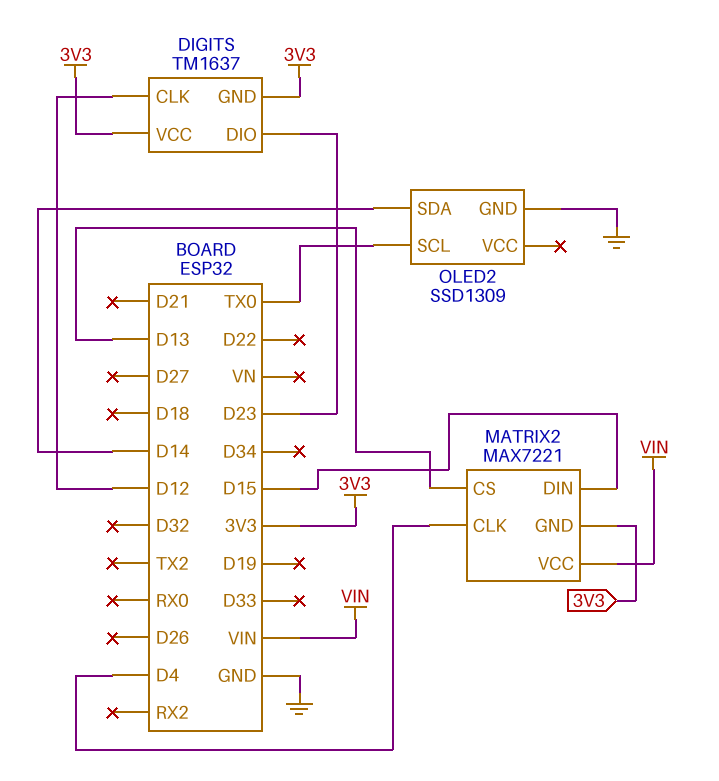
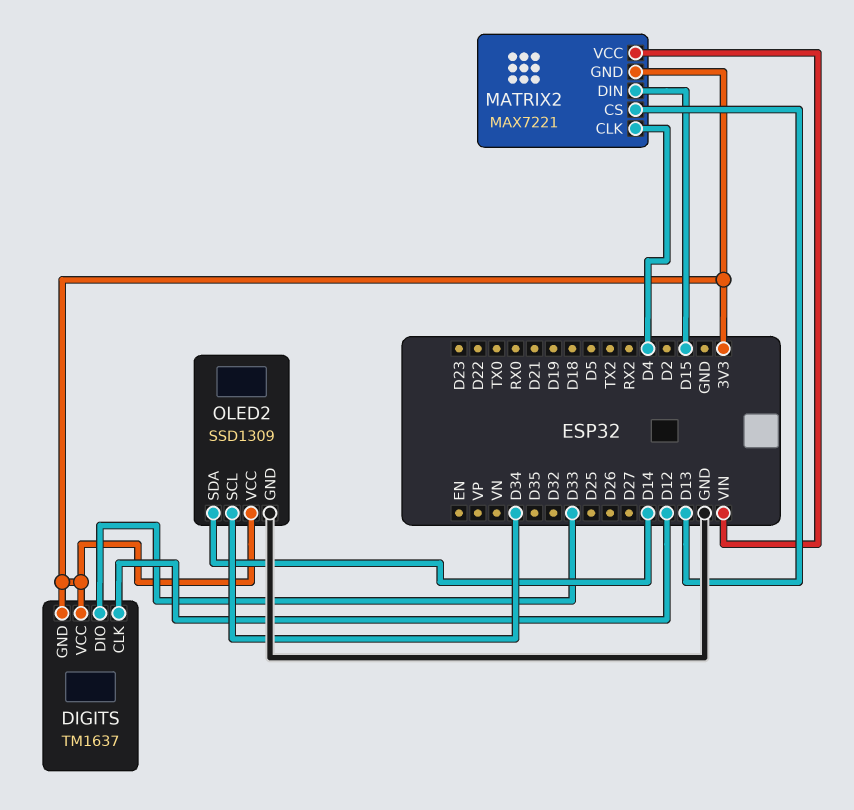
DIGITS pin DIO: D23 -> D33
OLED2 pin SCL: TX0 -> D34
OLED2 pin VCC: none -> 3V3

